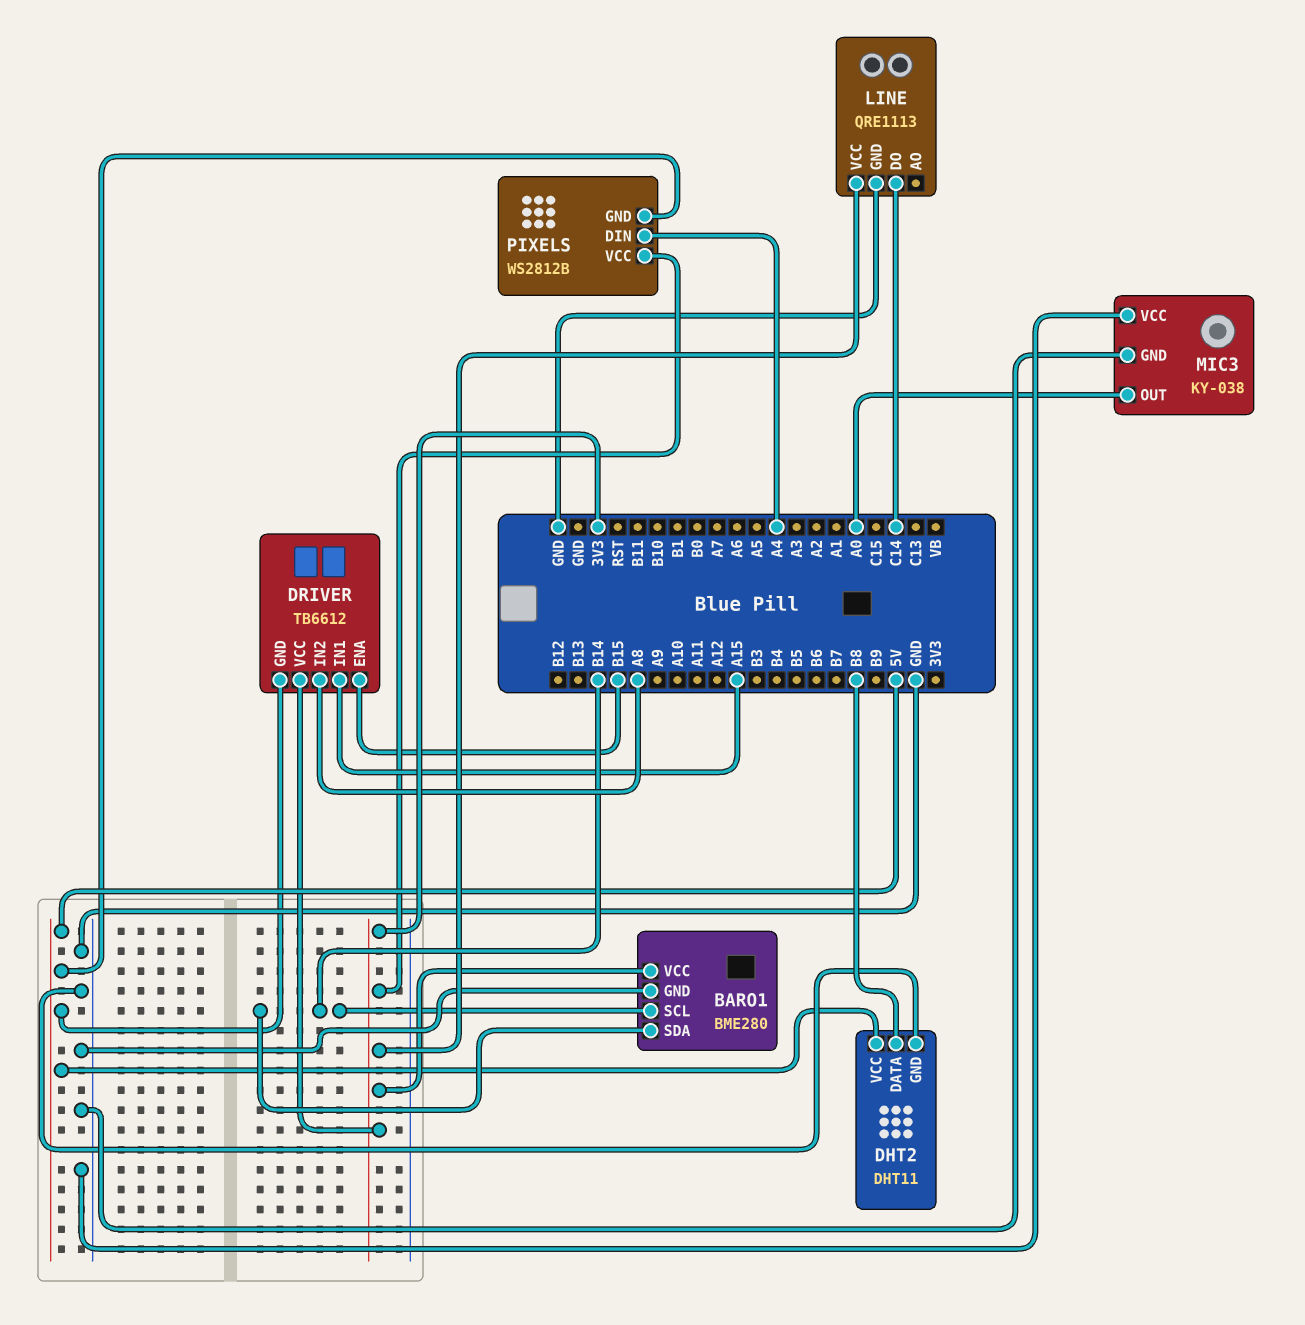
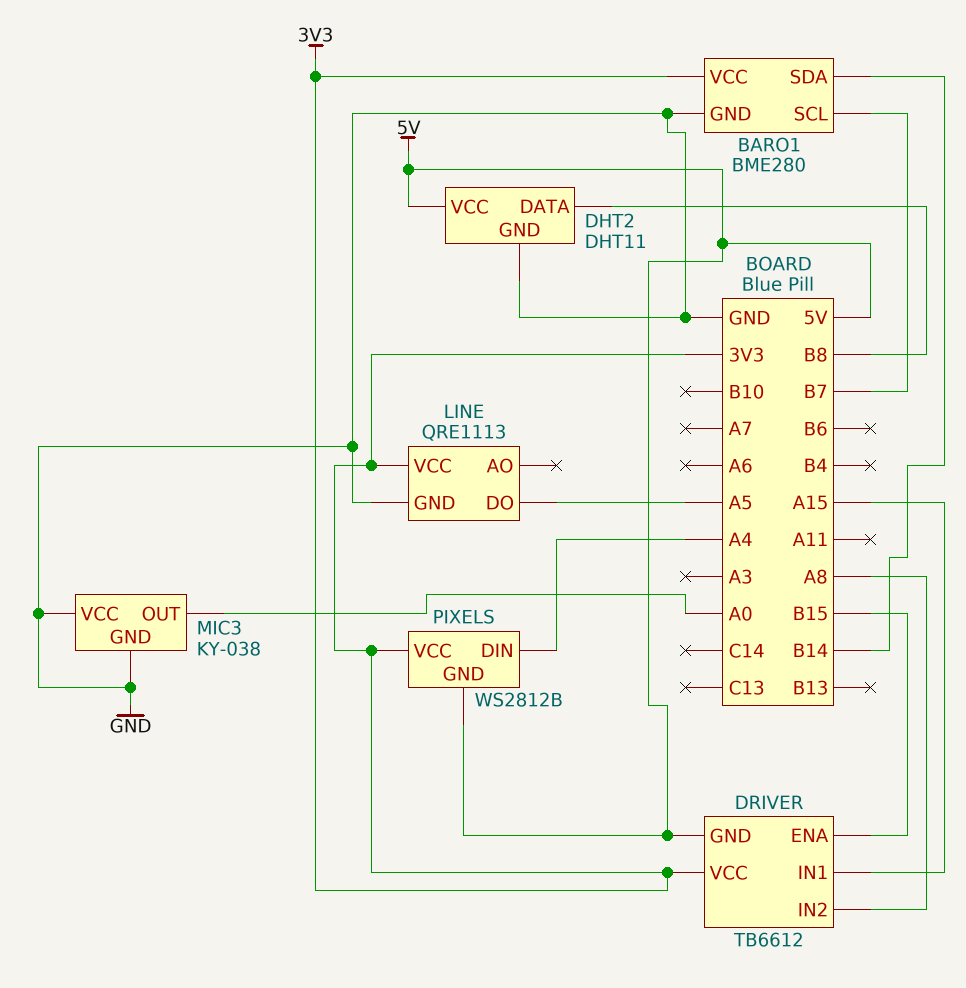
BARO1 pin SCL: B14 -> B7
LINE pin DO: C14 -> A5

